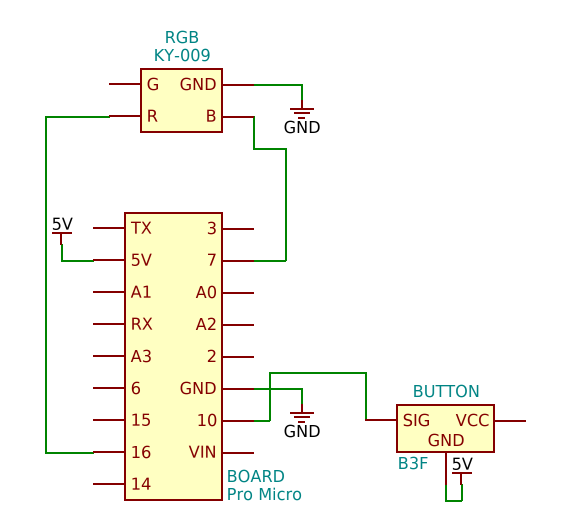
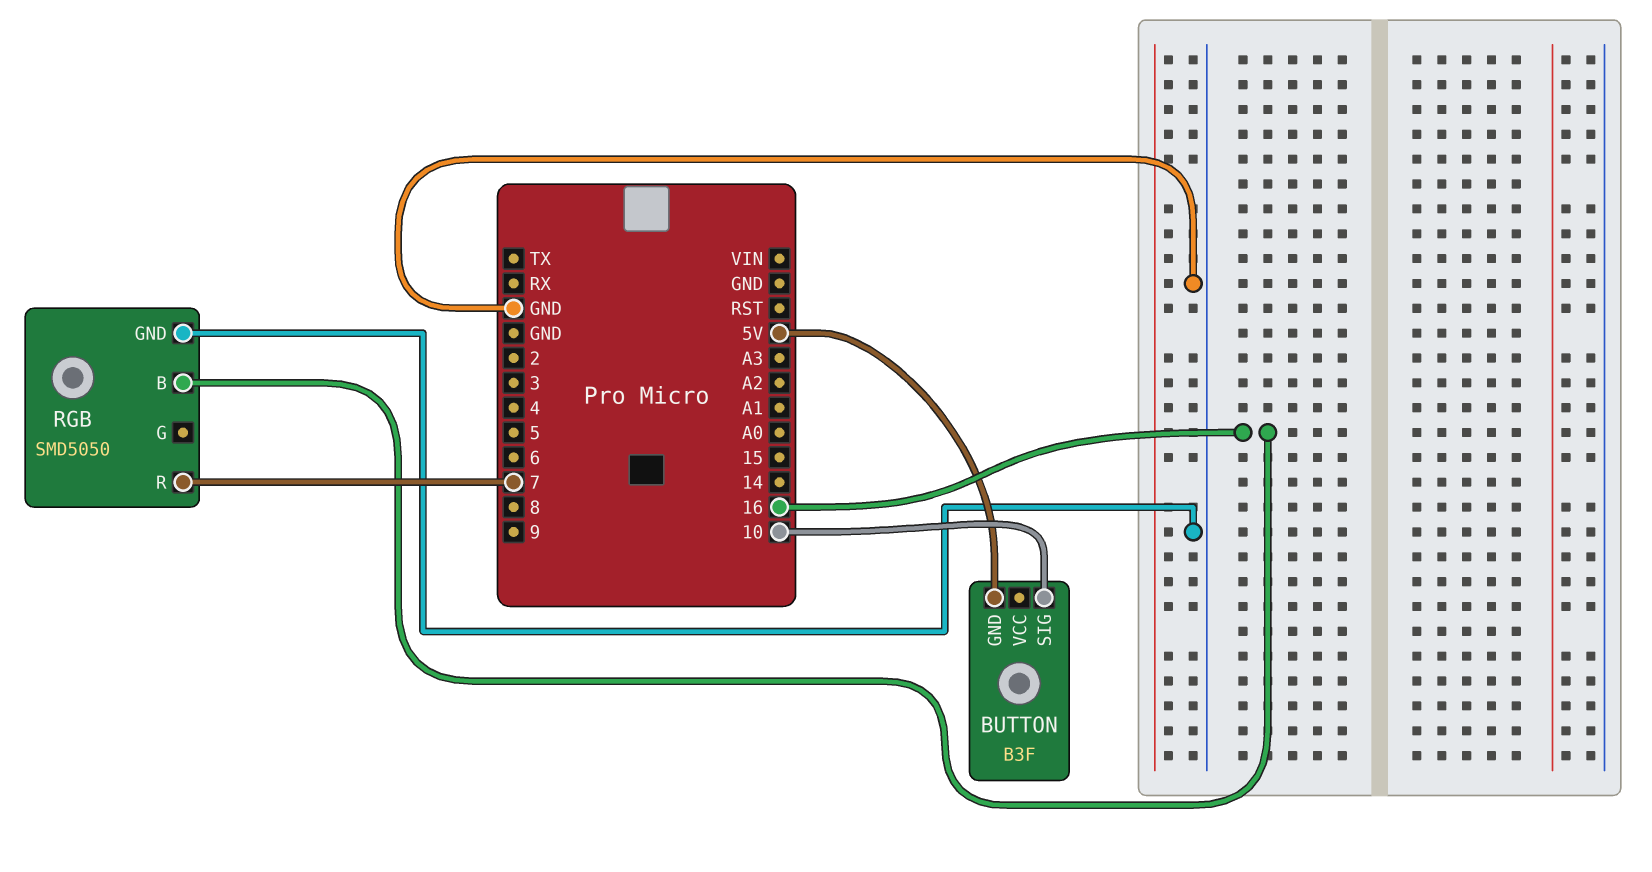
RGB: KY-009 -> SMD5050
RGB pin B: 7 -> 16
RGB pin R: 16 -> 7

